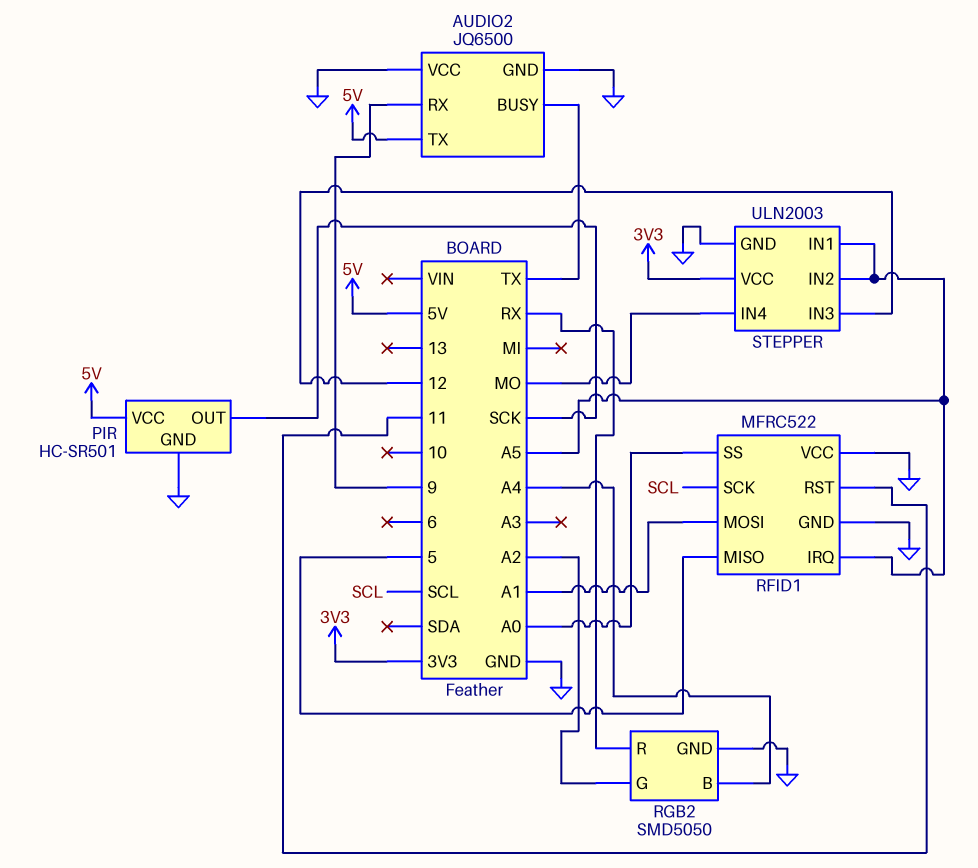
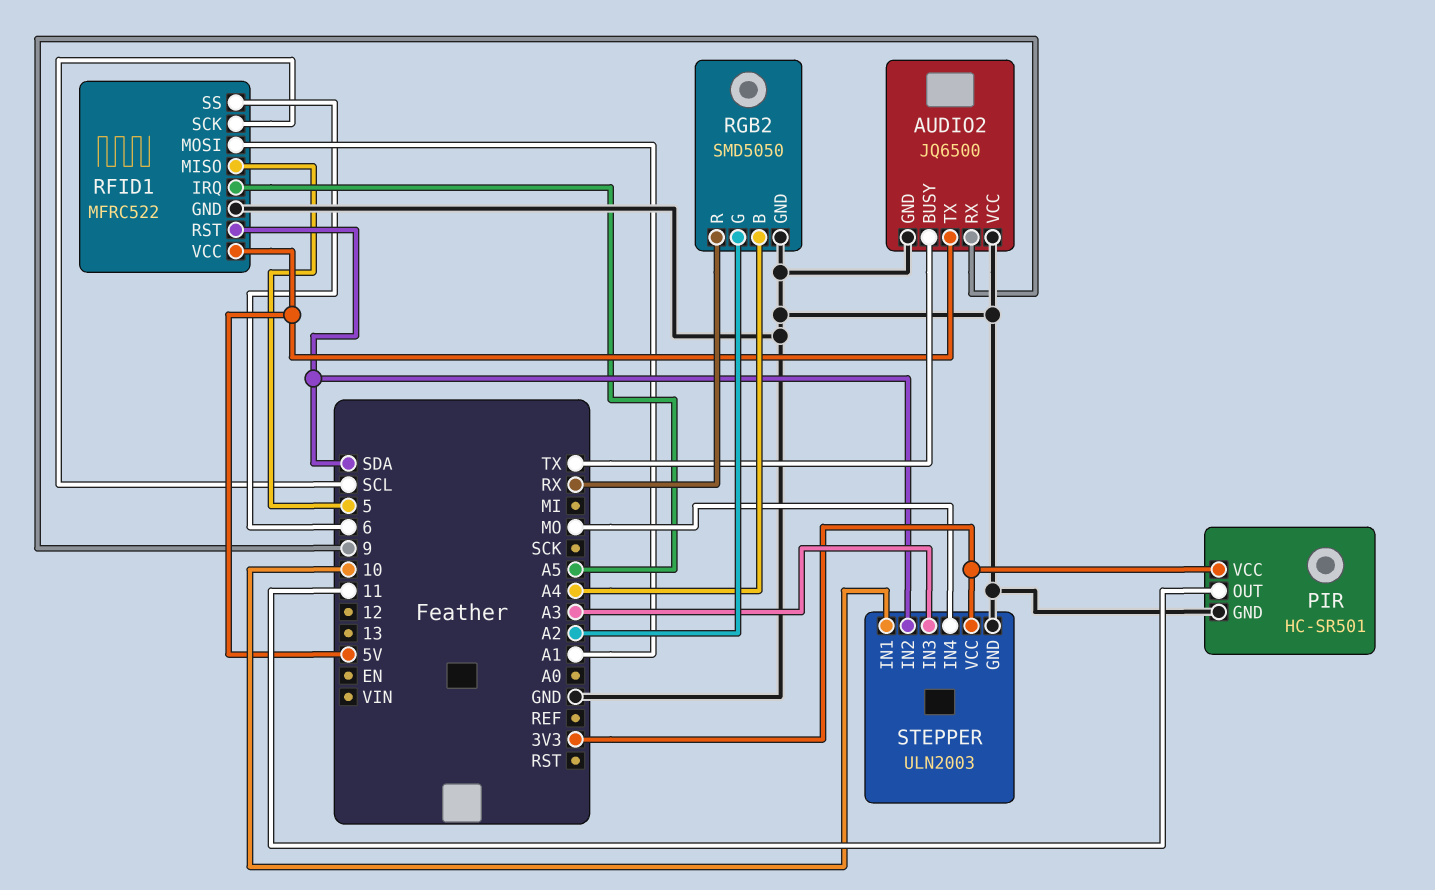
PIR pin OUT: SCK -> 11
PIR pin VCC: 5V -> 3V3
RFID1 pin RST: 11 -> SDA
RFID1 pin SS: A0 -> 6
RFID1 pin VCC: GND -> 5V
STEPPER pin IN1: A5 -> 10
STEPPER pin IN2: A5 -> SDA
STEPPER pin IN3: 12 -> A3

